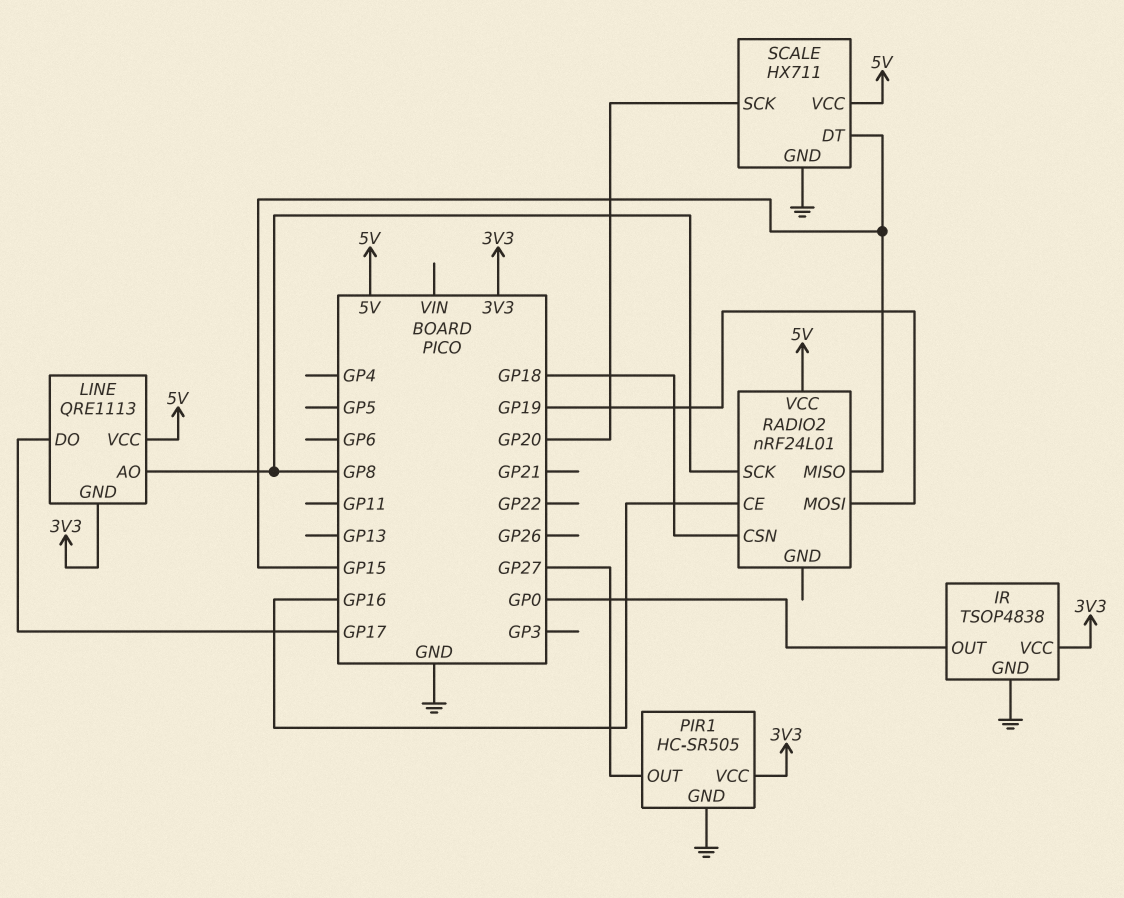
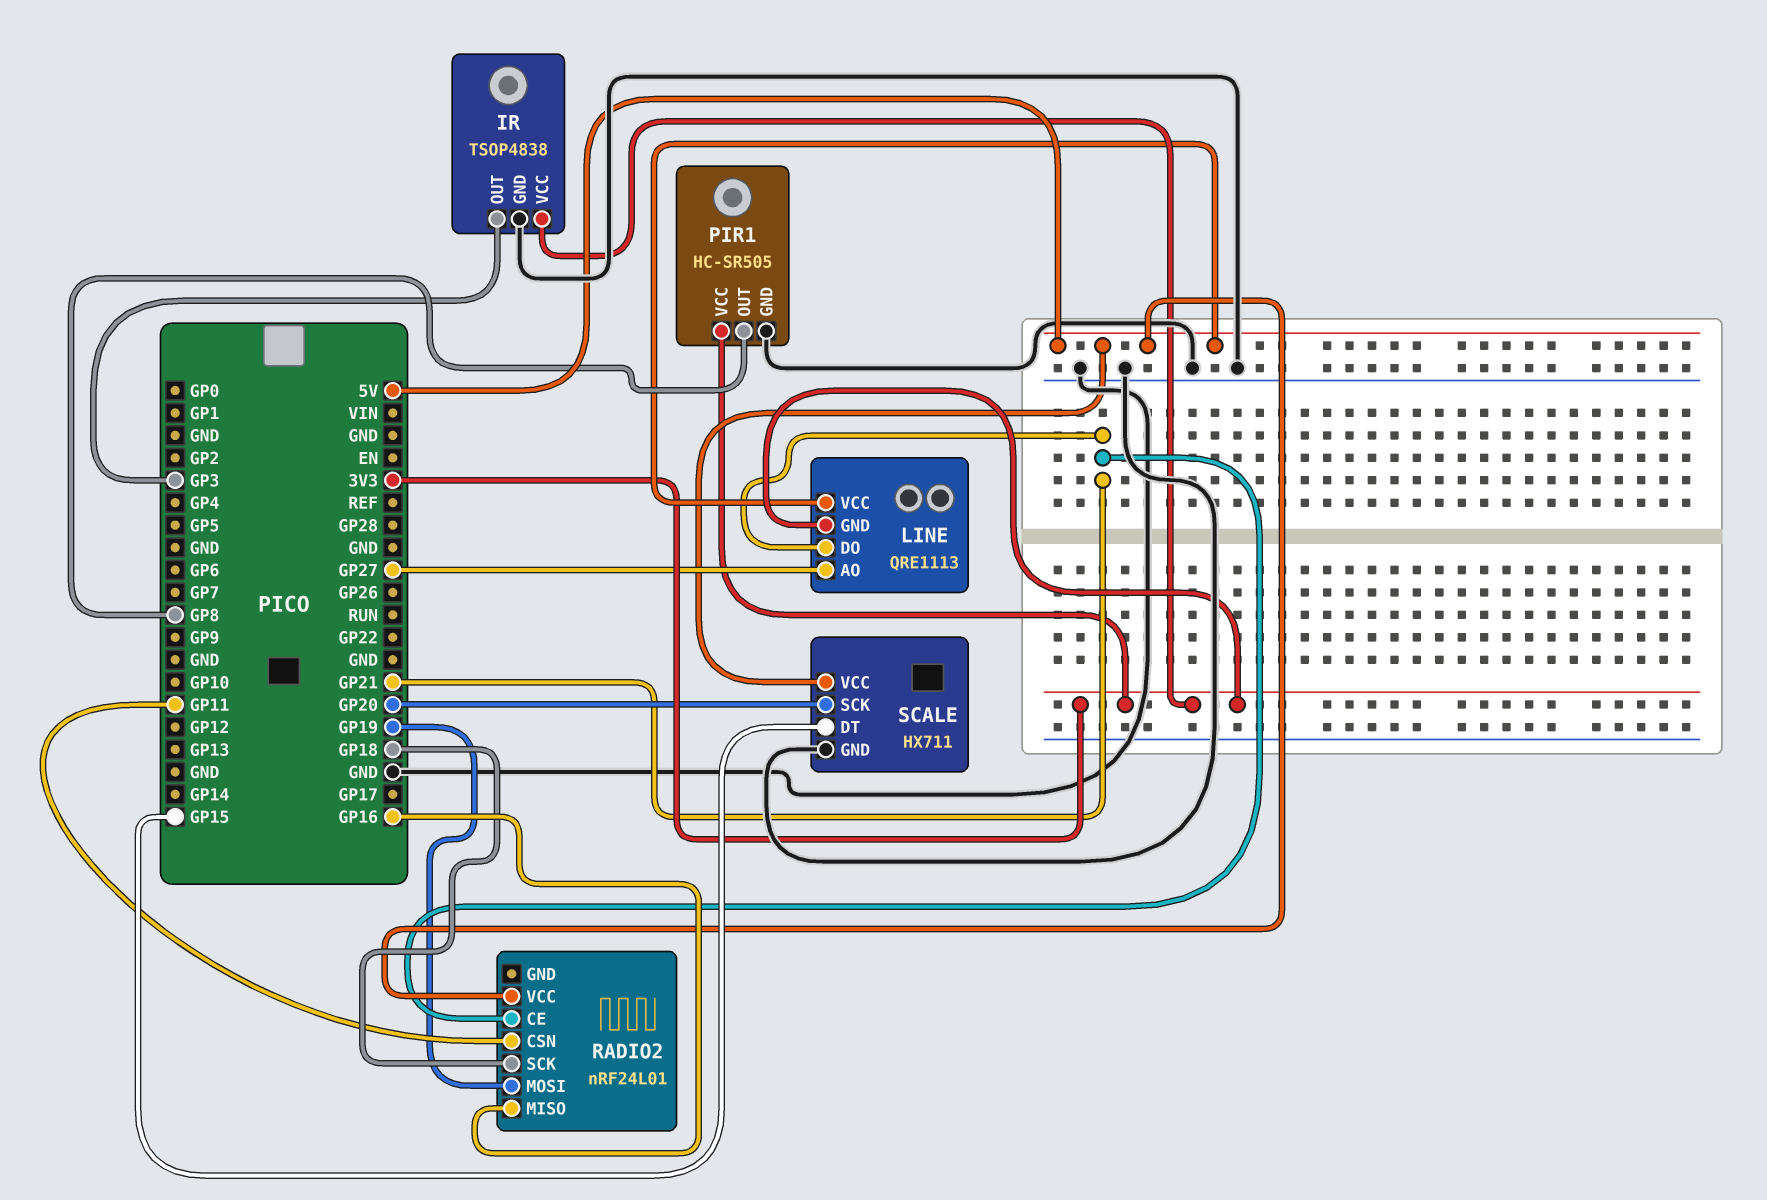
IR pin OUT: GP0 -> GP3
LINE pin AO: GP8 -> GP27
LINE pin DO: GP17 -> GP21
PIR1 pin OUT: GP27 -> GP8
RADIO2 pin CE: GP16 -> GP21
RADIO2 pin CSN: GP18 -> GP11
RADIO2 pin MISO: GP15 -> GP16
RADIO2 pin SCK: GP8 -> GP18

